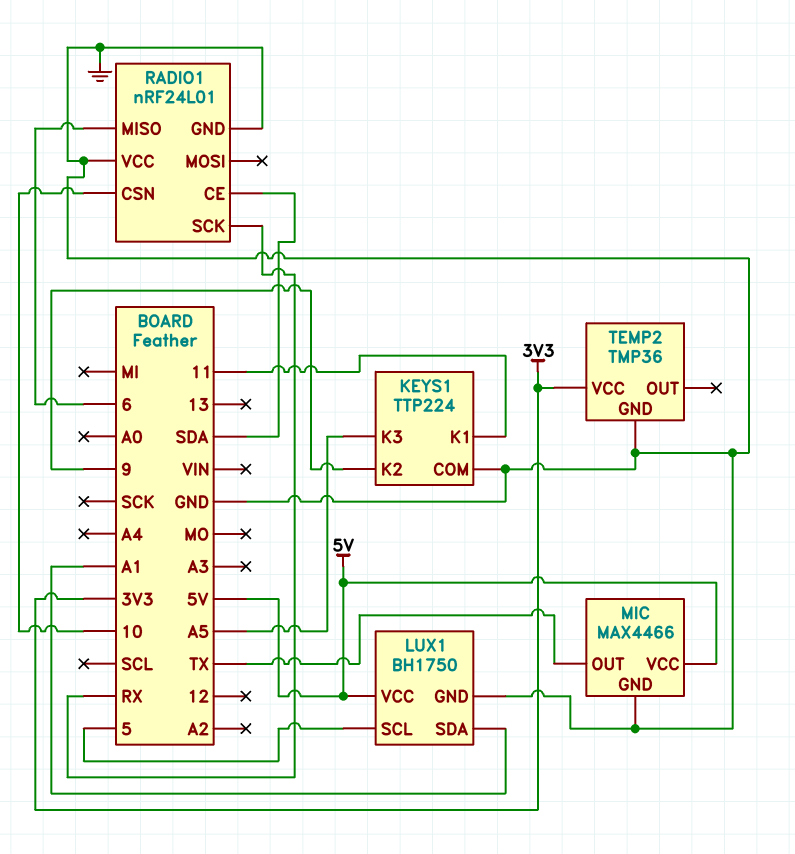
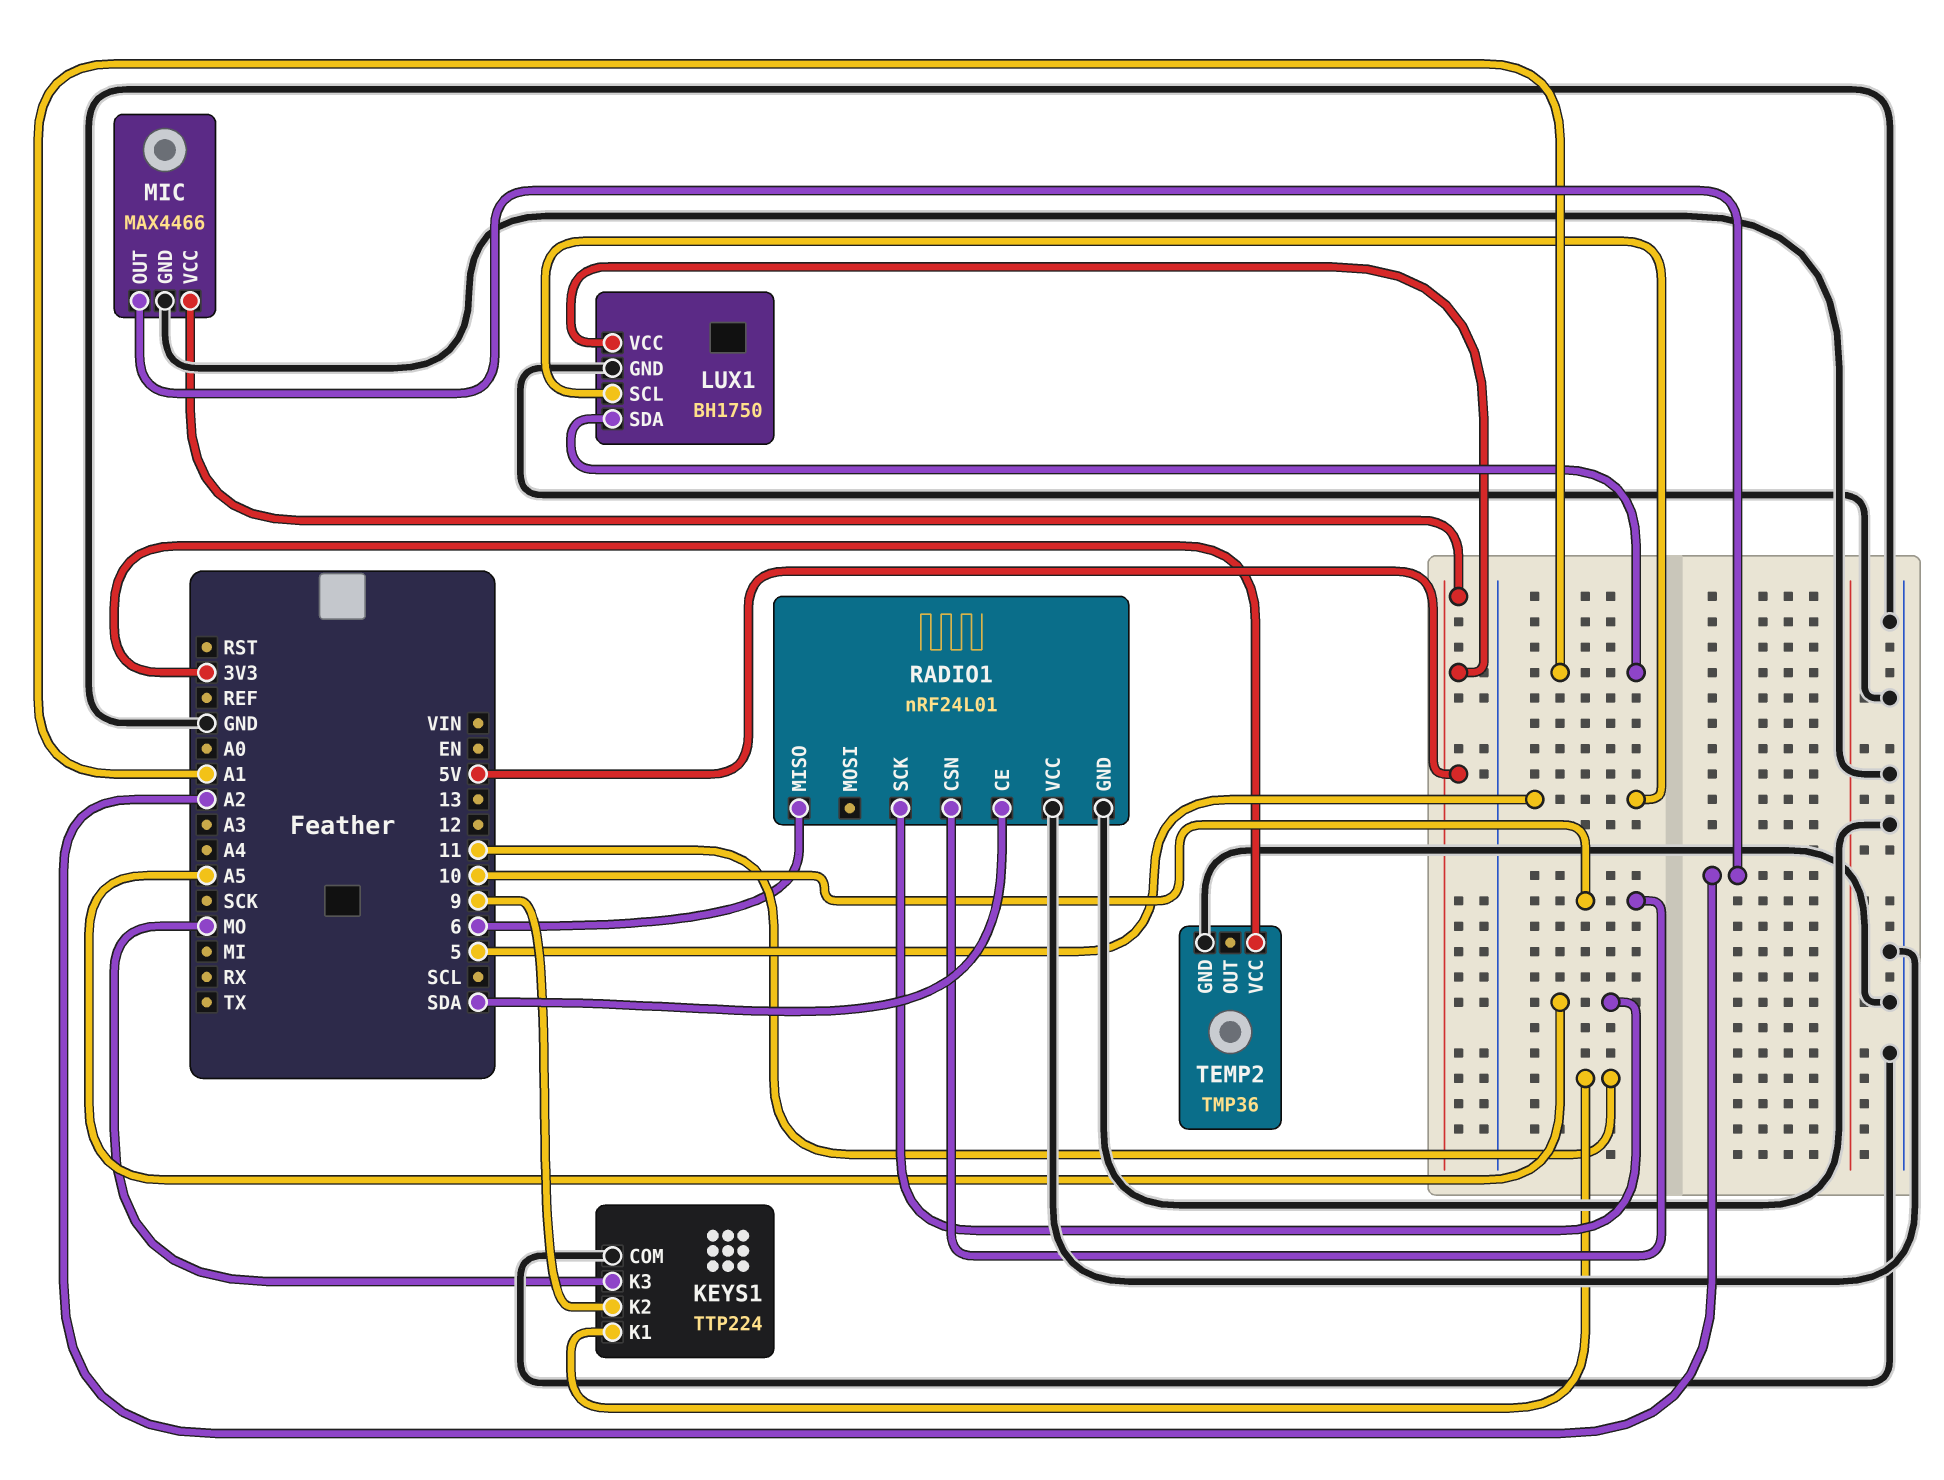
KEYS1 pin K3: A5 -> MO
MIC pin OUT: TX -> A2
RADIO1 pin SCK: RX -> A5

